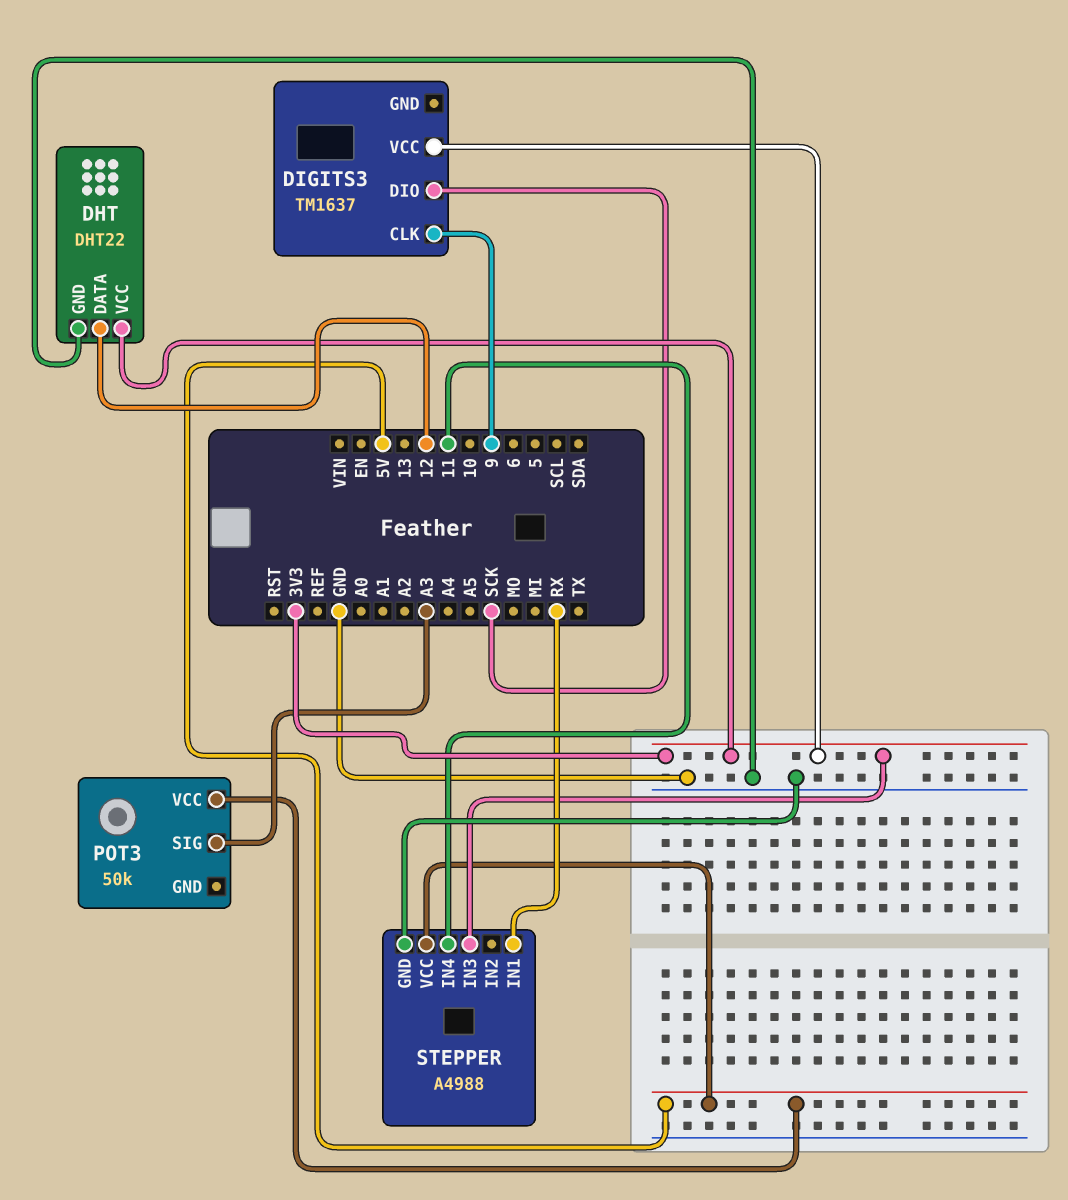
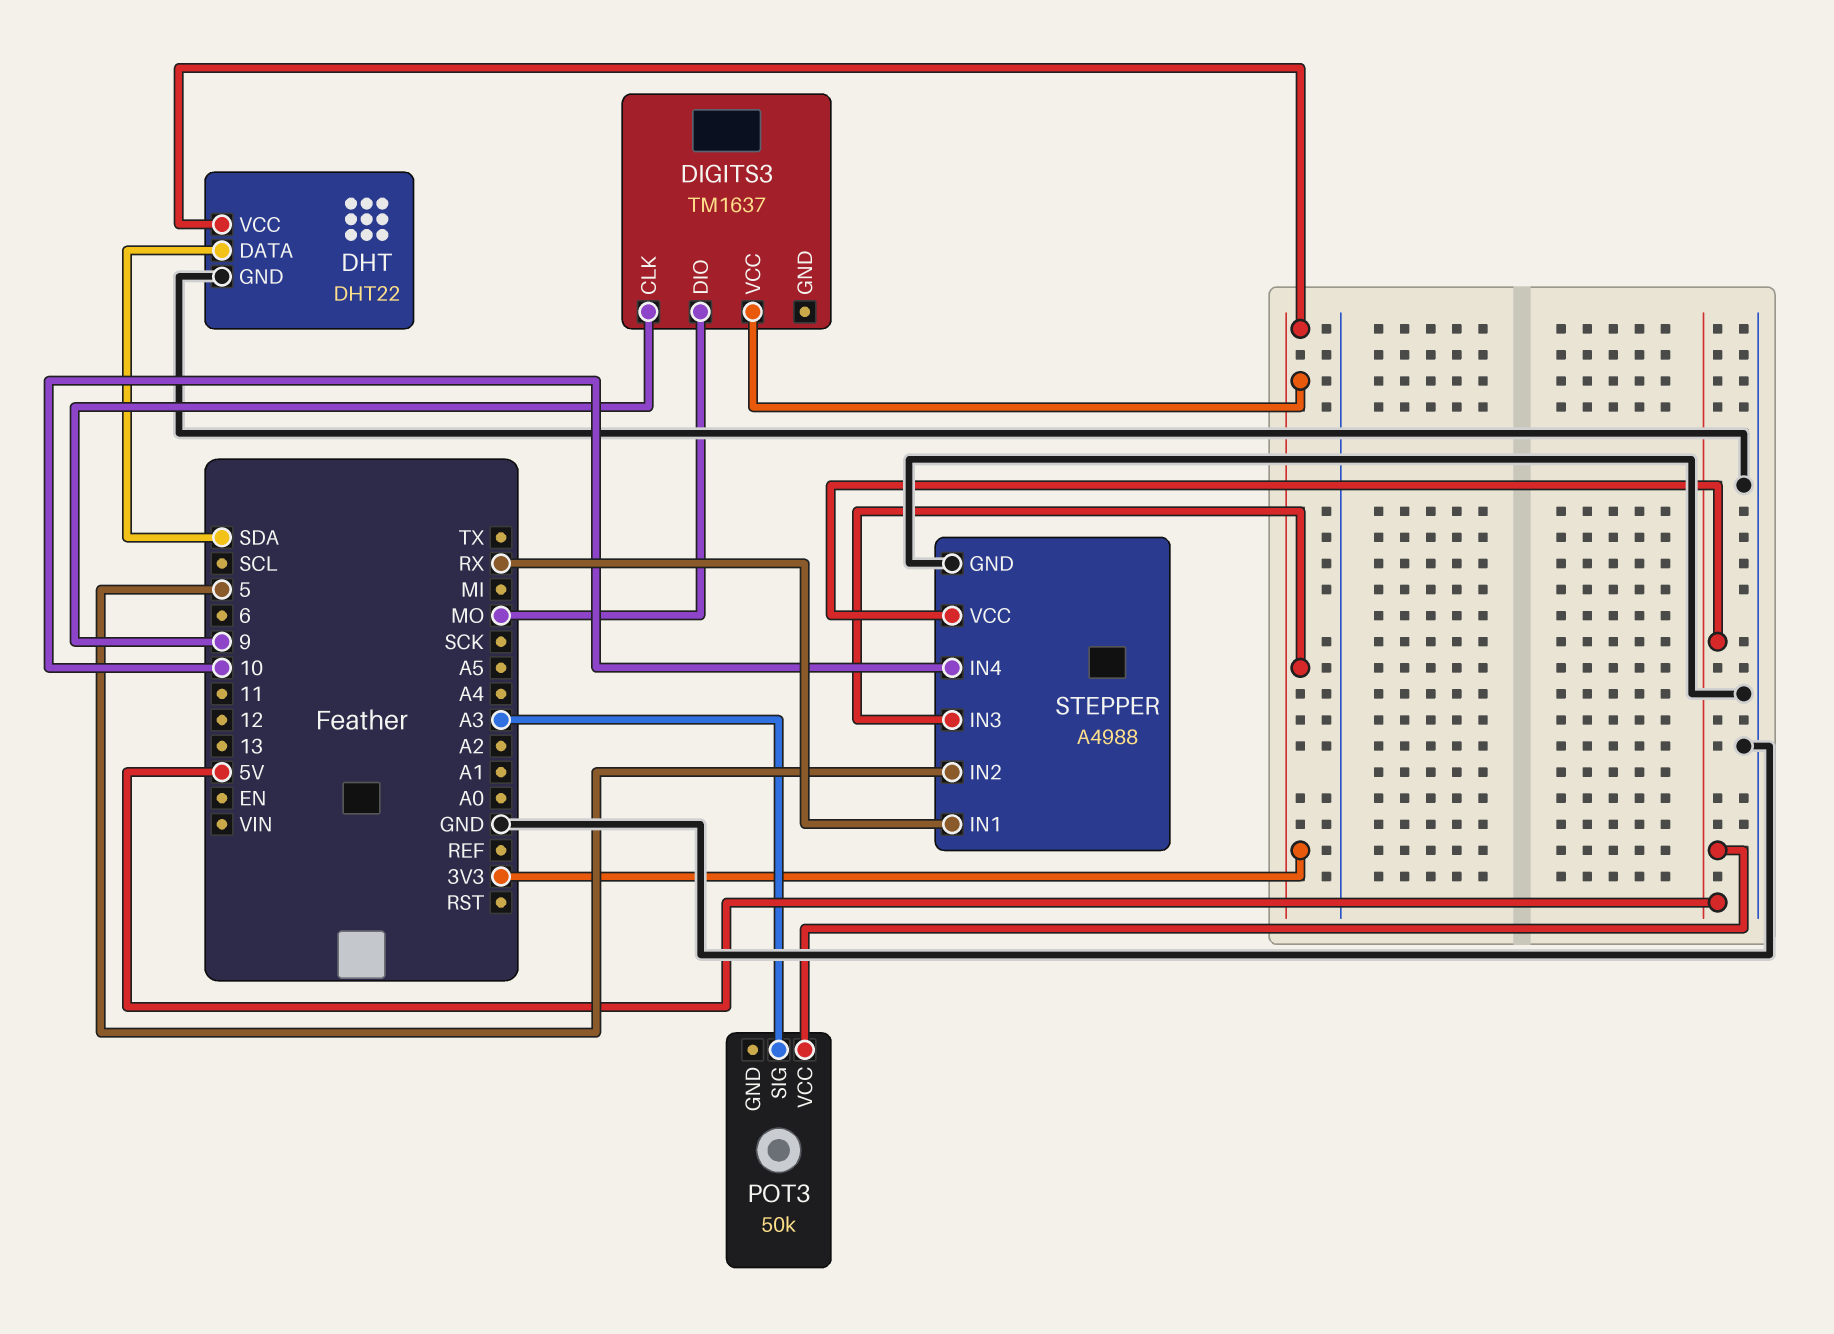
DHT pin DATA: 12 -> SDA
DIGITS3 pin DIO: SCK -> MO
STEPPER pin IN2: none -> 5
STEPPER pin IN4: 11 -> 10

